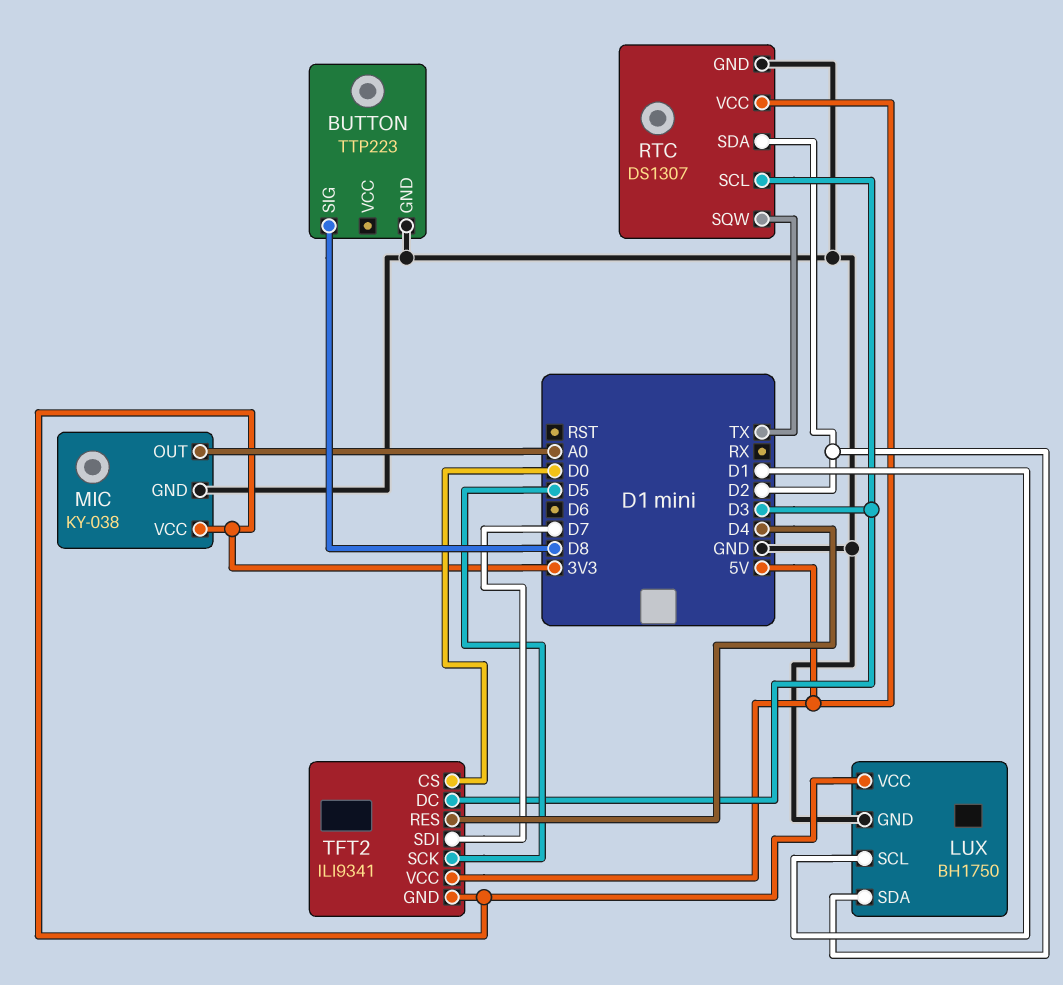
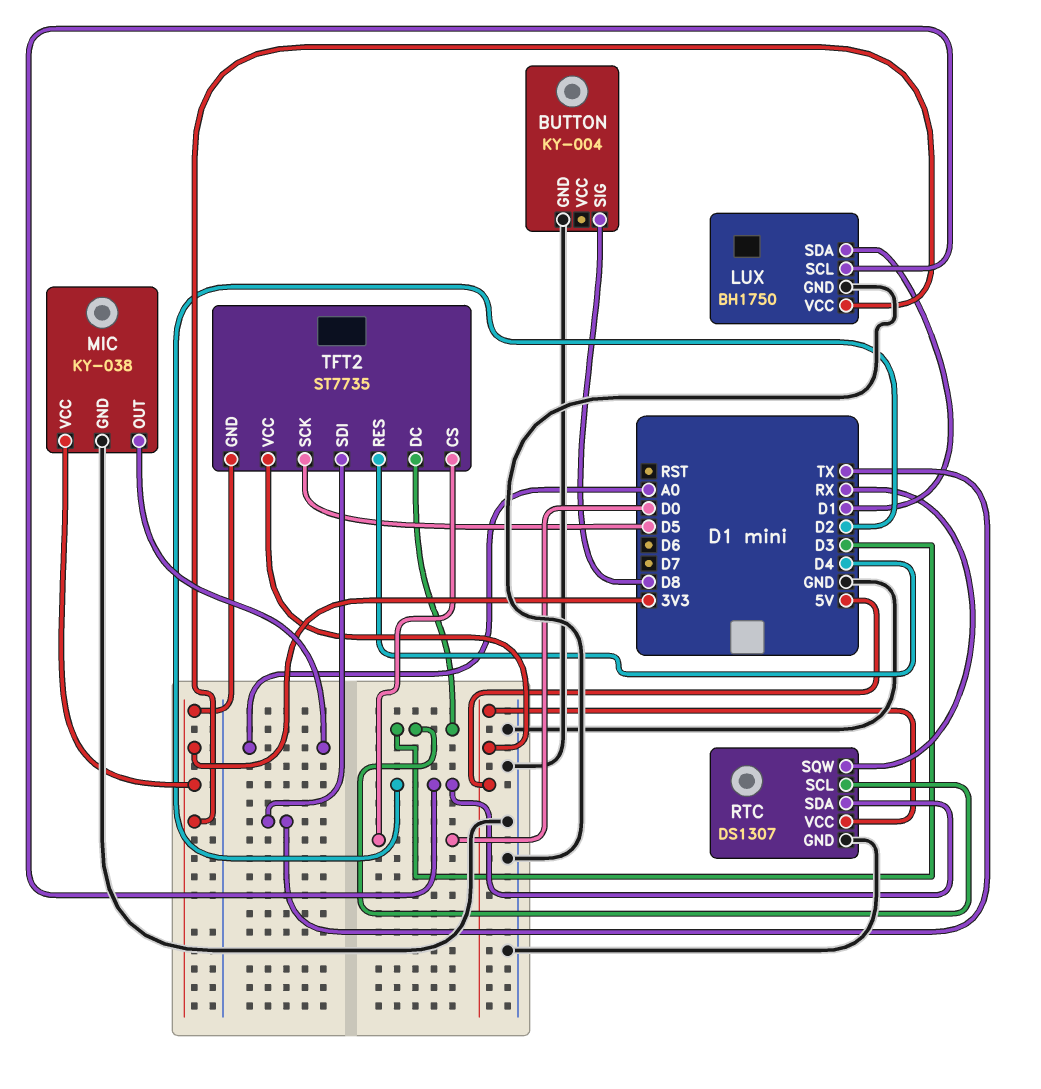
BUTTON: TTP223 -> KY-004
LUX pin SCL: D1 -> D2
LUX pin SDA: D2 -> D1
RTC pin SQW: TX -> RX
TFT2: ILI9341 -> ST7735
TFT2 pin SDI: D7 -> TX

